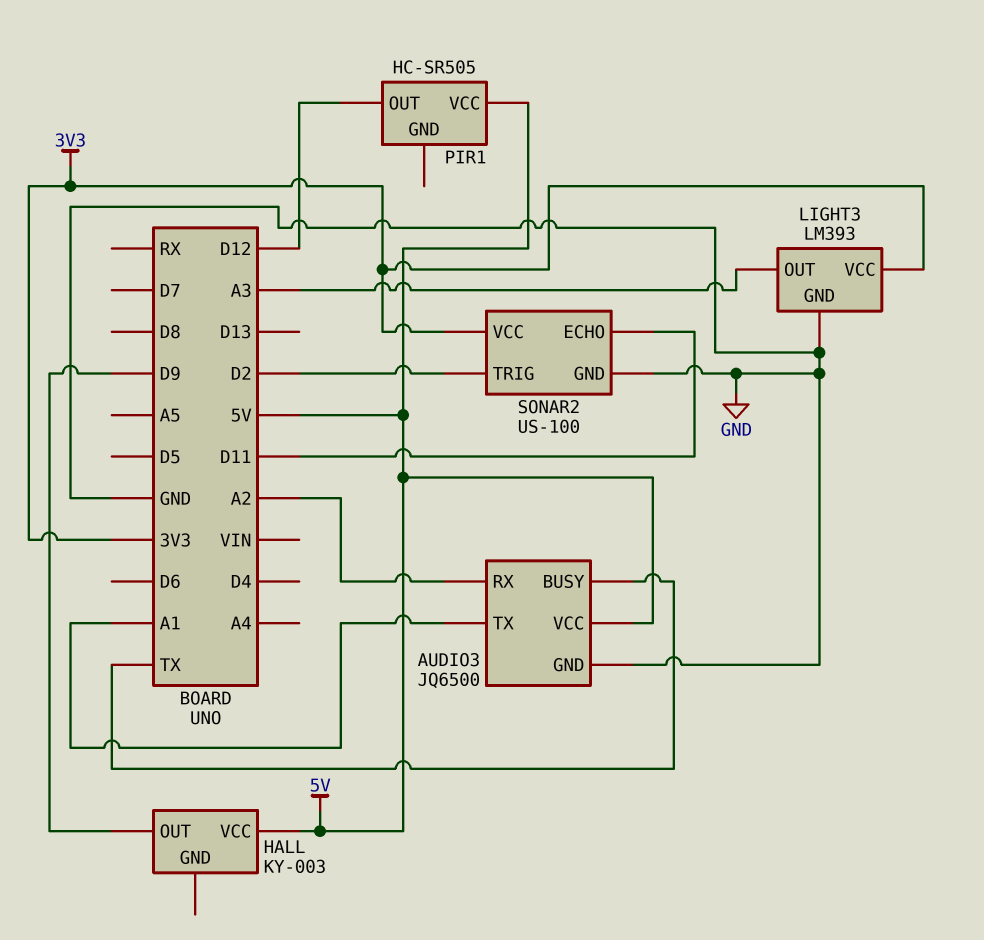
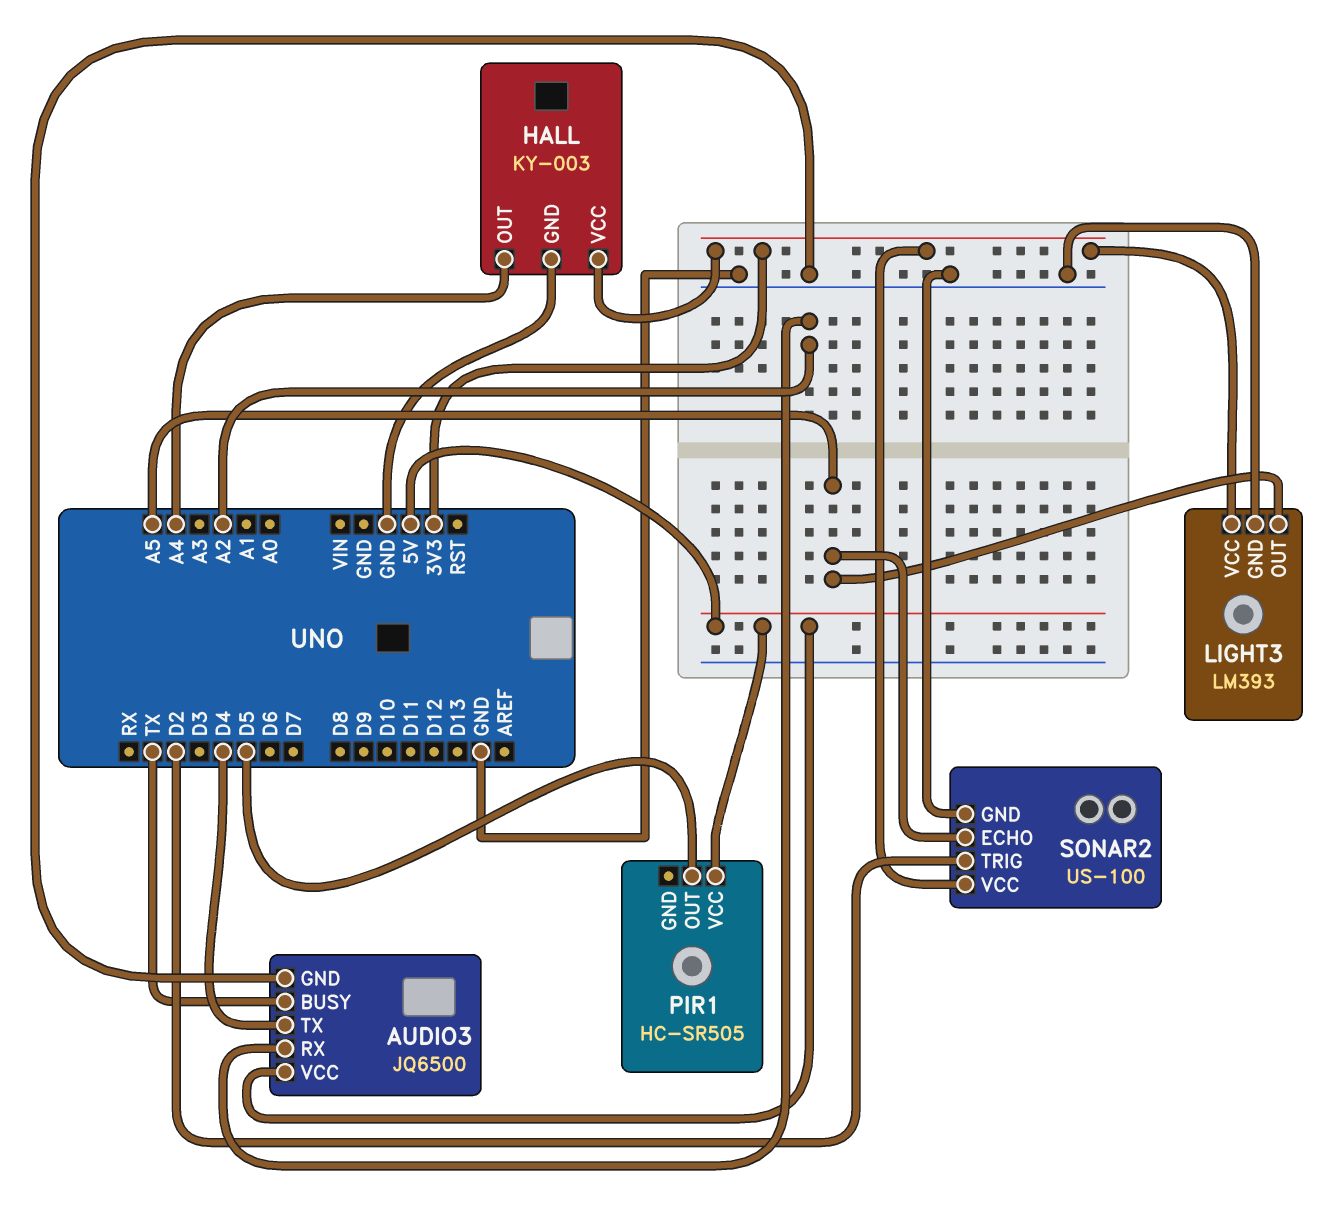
AUDIO3 pin TX: A1 -> D4
HALL pin GND: none -> GND
HALL pin OUT: D9 -> A4
HALL pin VCC: 5V -> 3V3
LIGHT3 pin OUT: A3 -> A5
PIR1 pin OUT: D12 -> D5
SONAR2 pin ECHO: D11 -> A5

